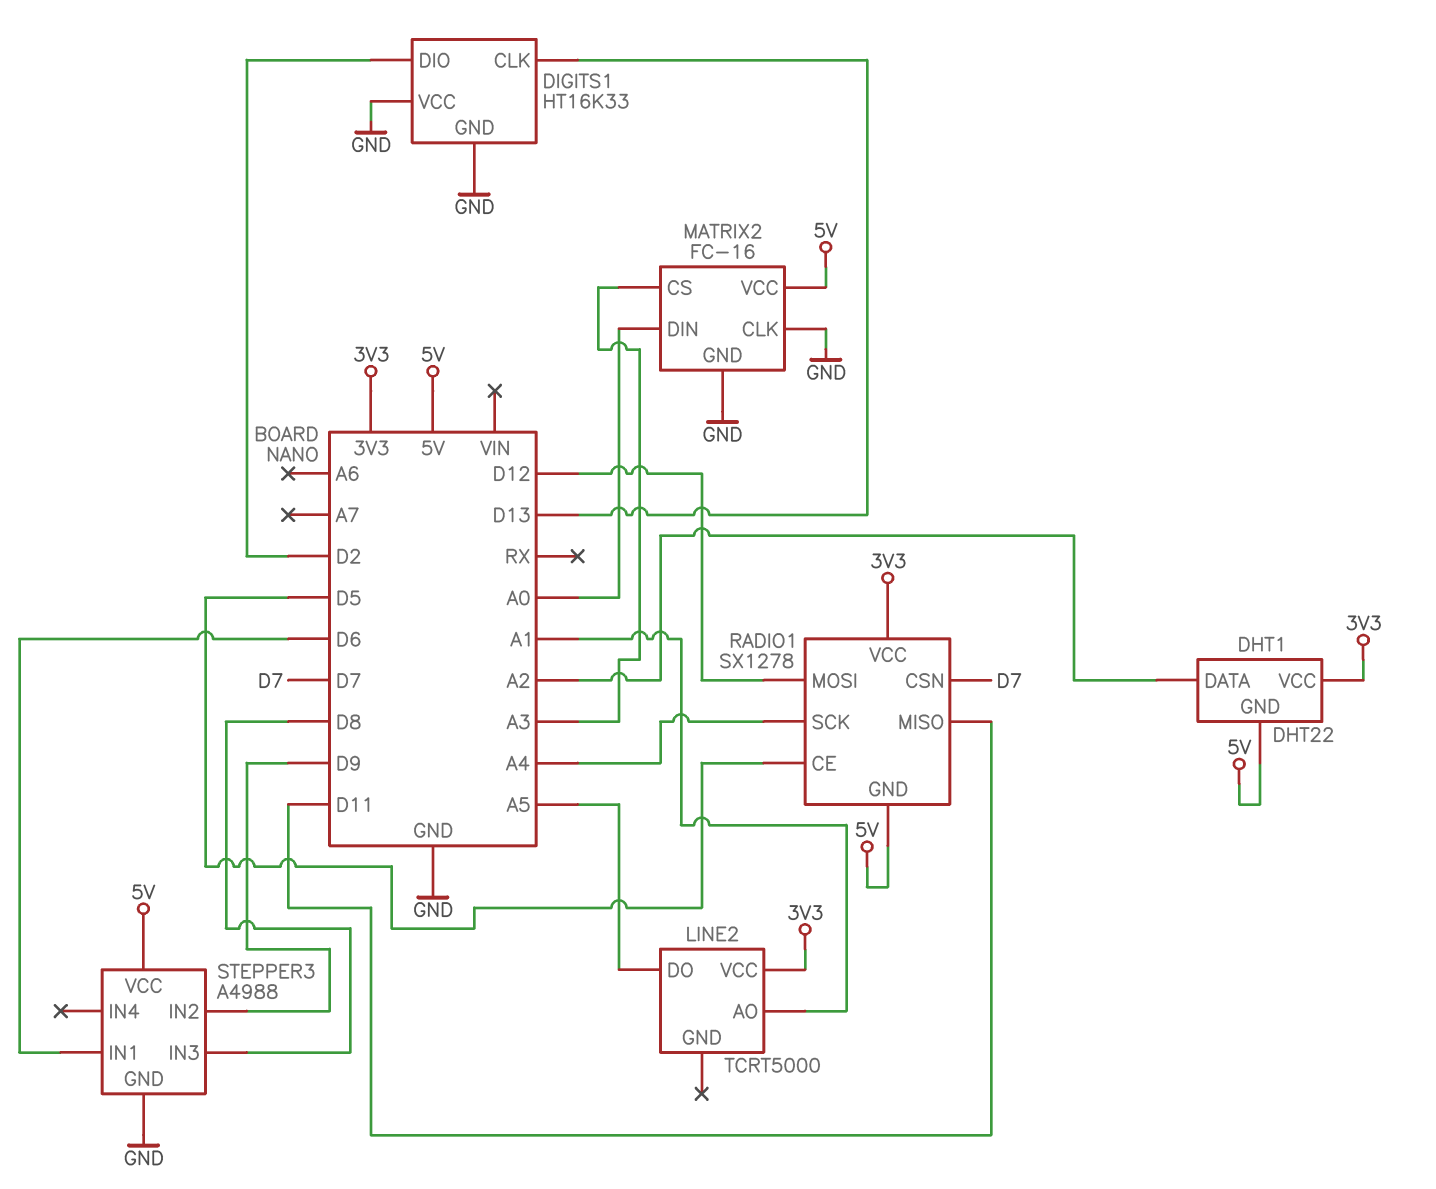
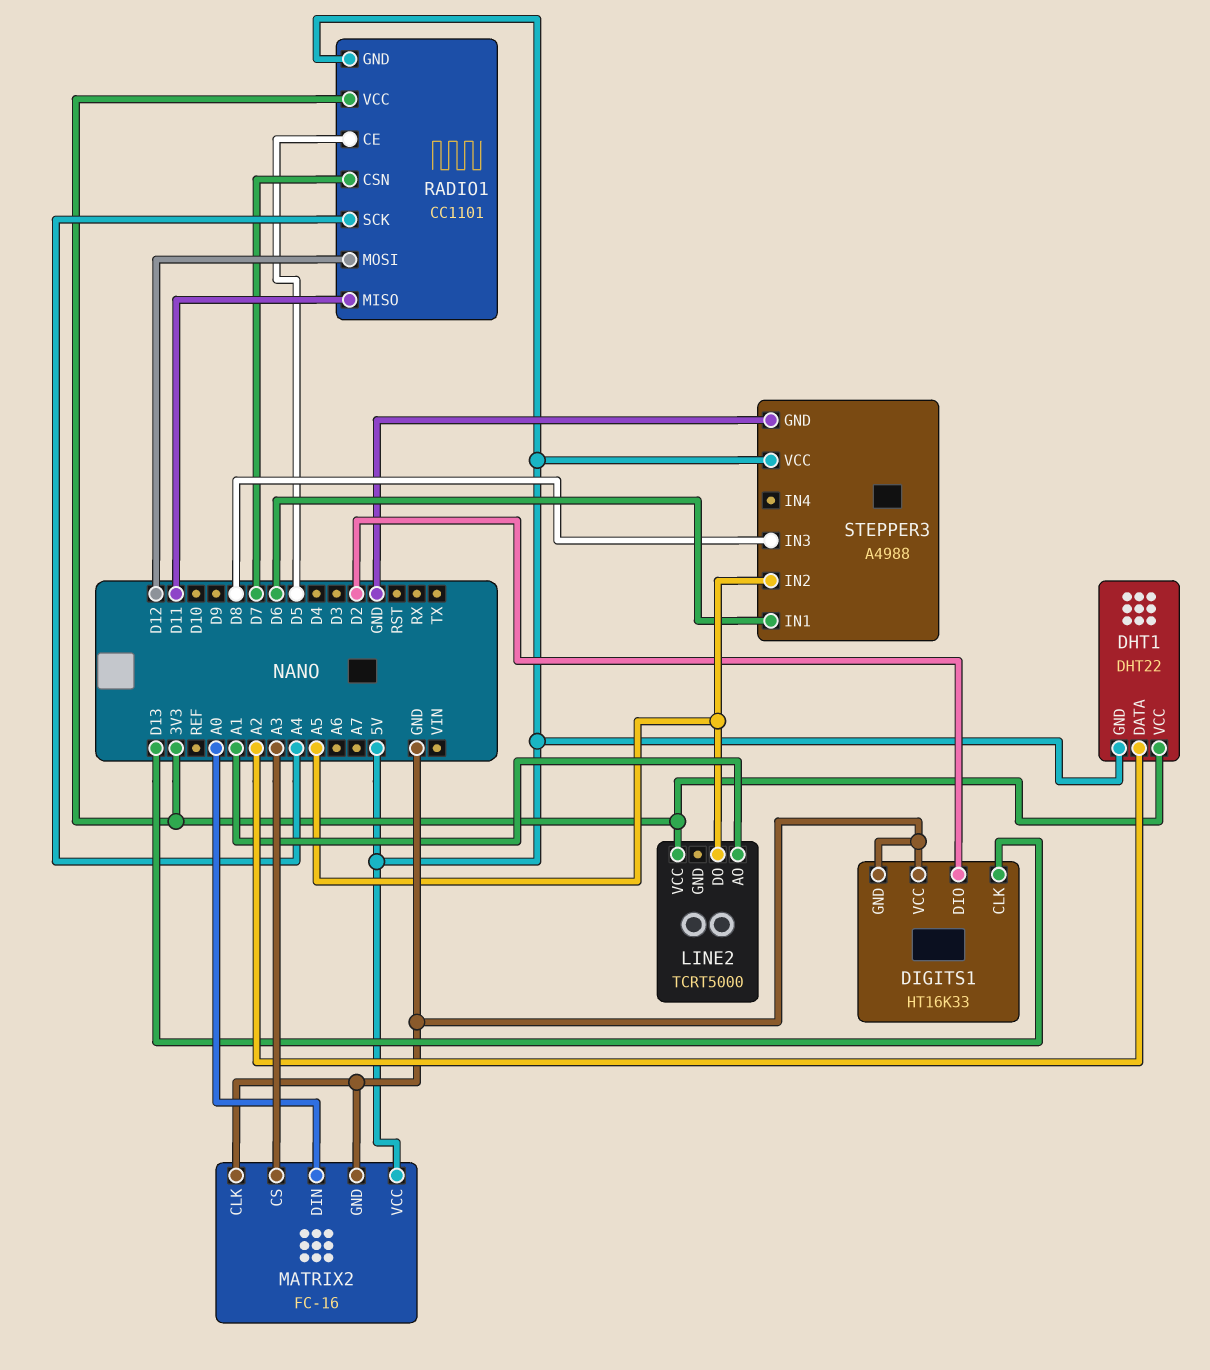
RADIO1: SX1278 -> CC1101
STEPPER3 pin IN2: D9 -> A5

